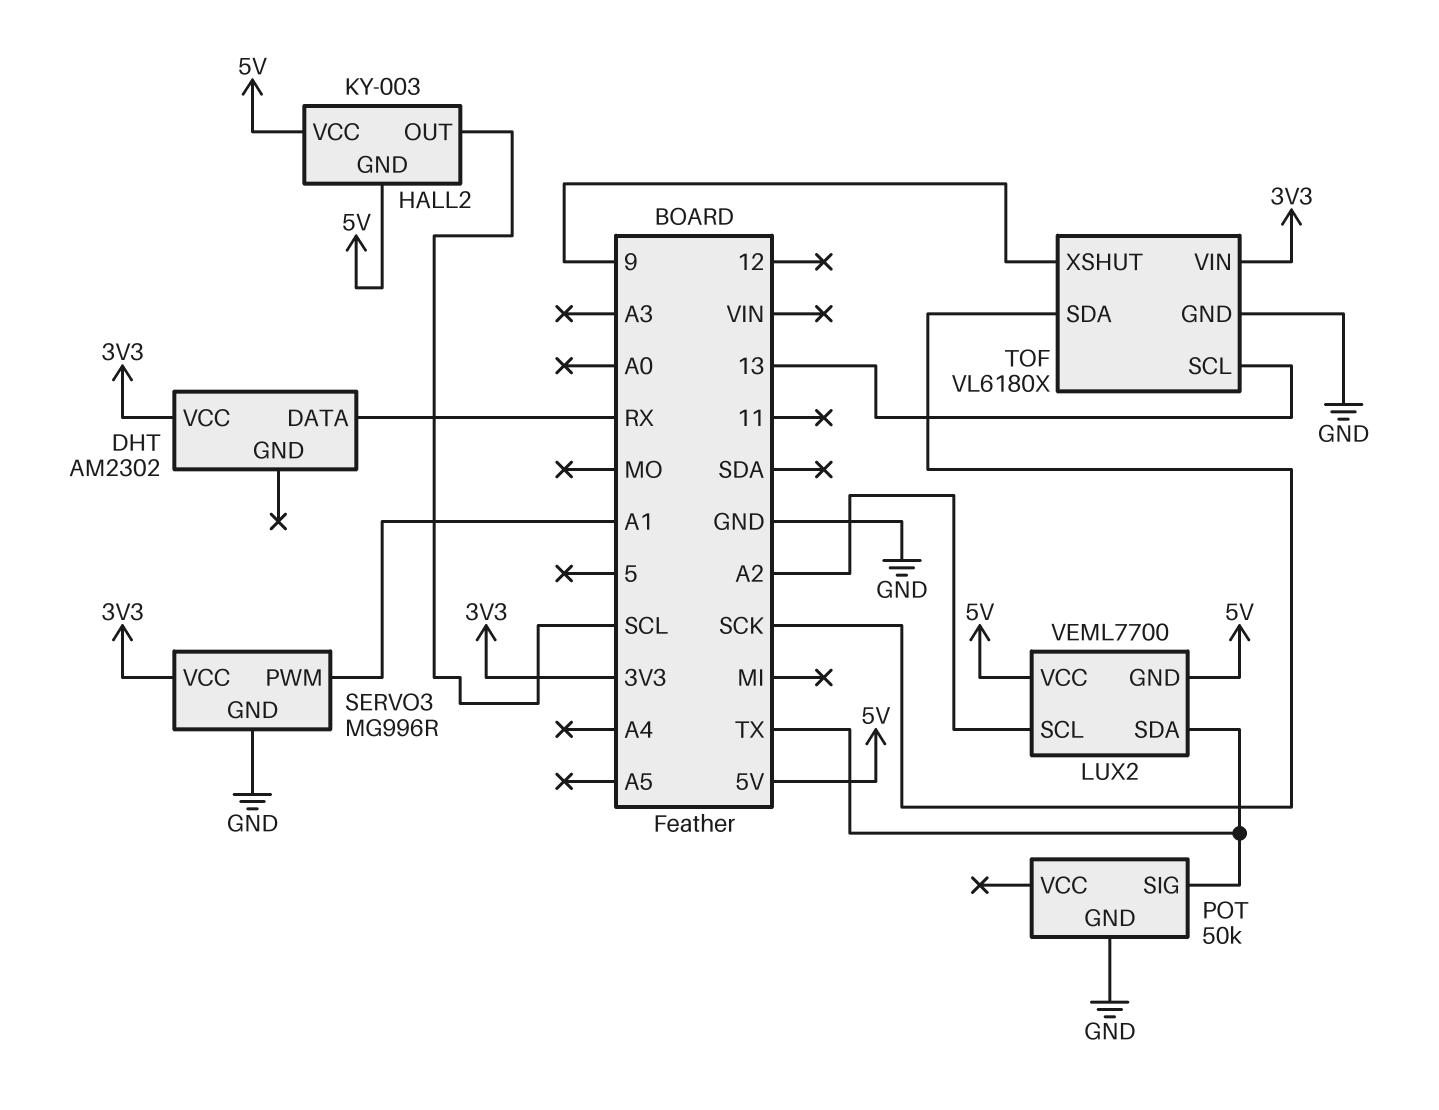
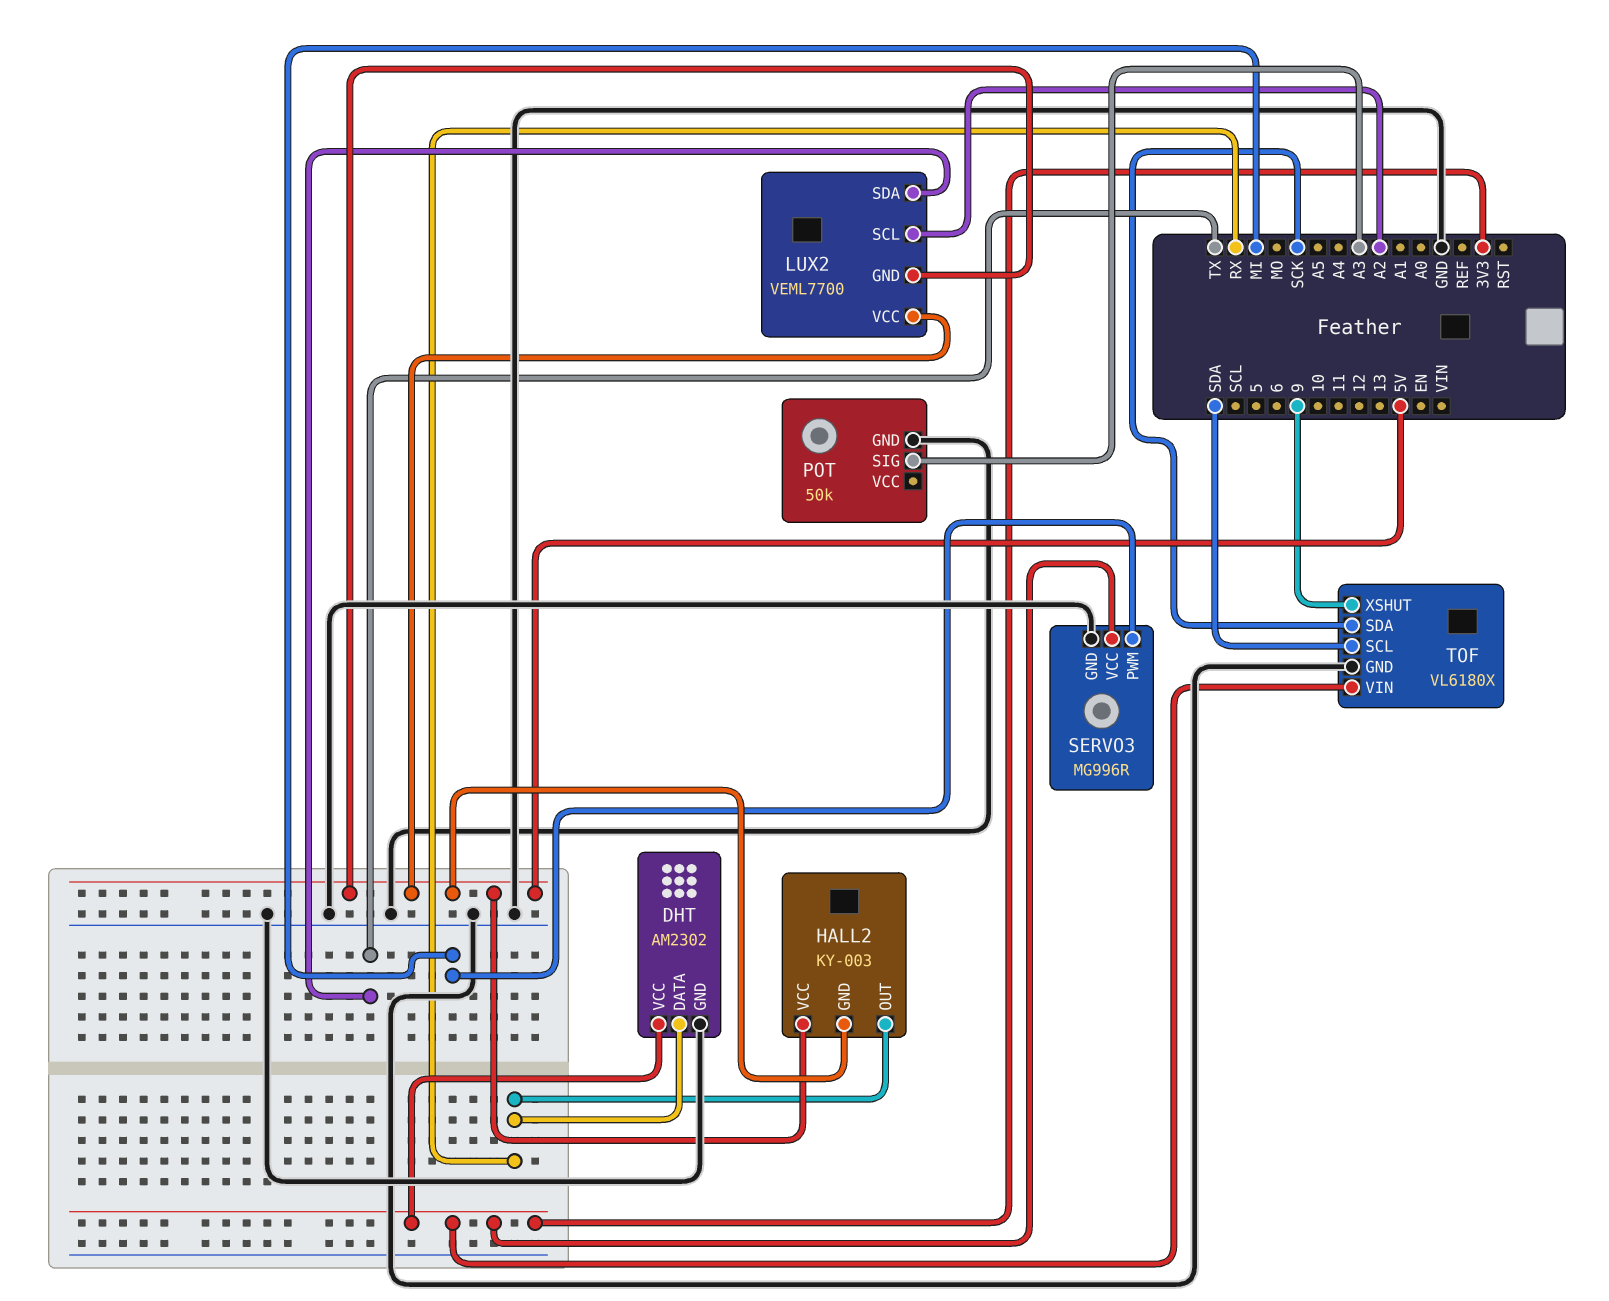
DHT pin GND: none -> GND
HALL2 pin OUT: SCL -> RX
POT pin SIG: TX -> A3
SERVO3 pin PWM: A1 -> MI
TOF pin SCL: 13 -> SDA

